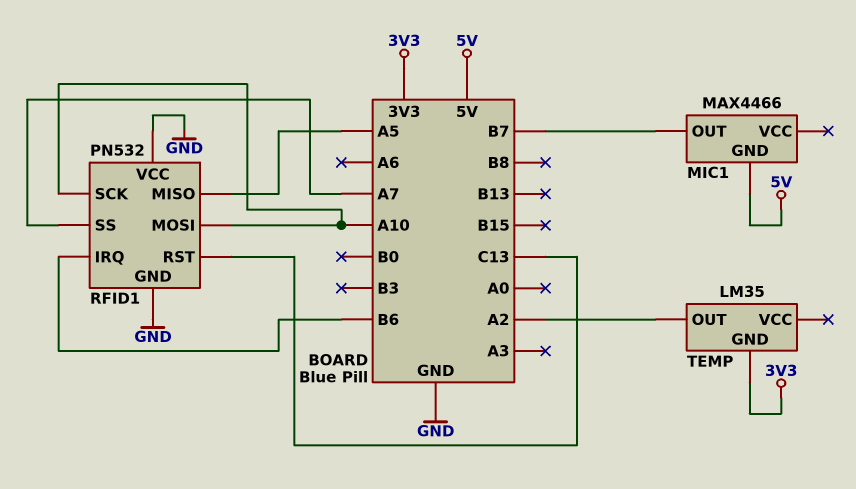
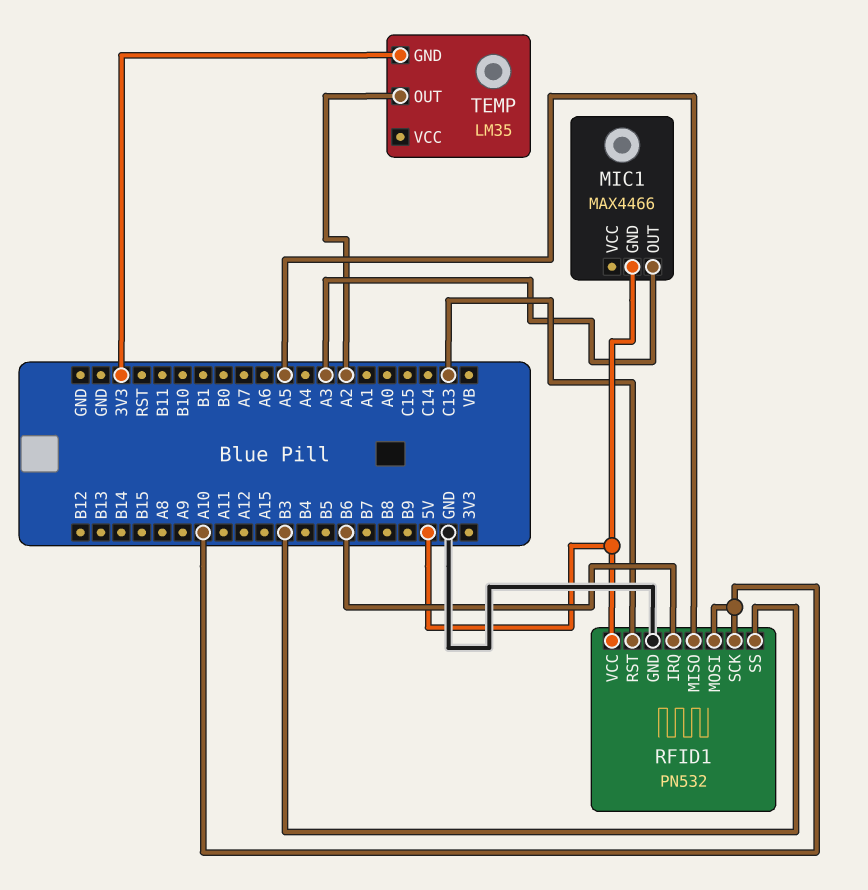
MIC1 pin OUT: B7 -> A3
RFID1 pin SS: A7 -> B3
RFID1 pin VCC: GND -> 5V

